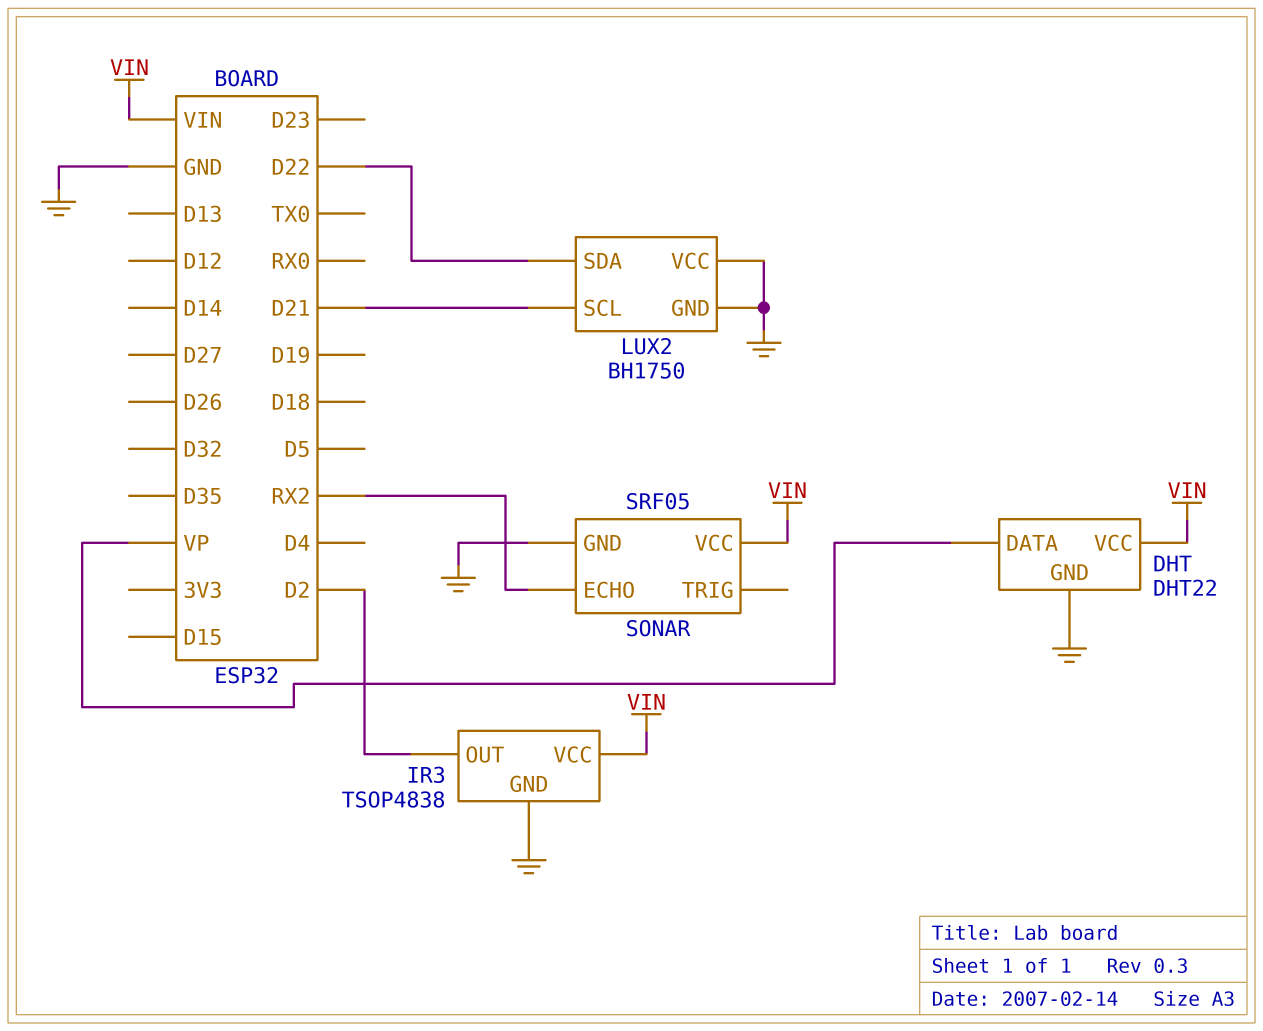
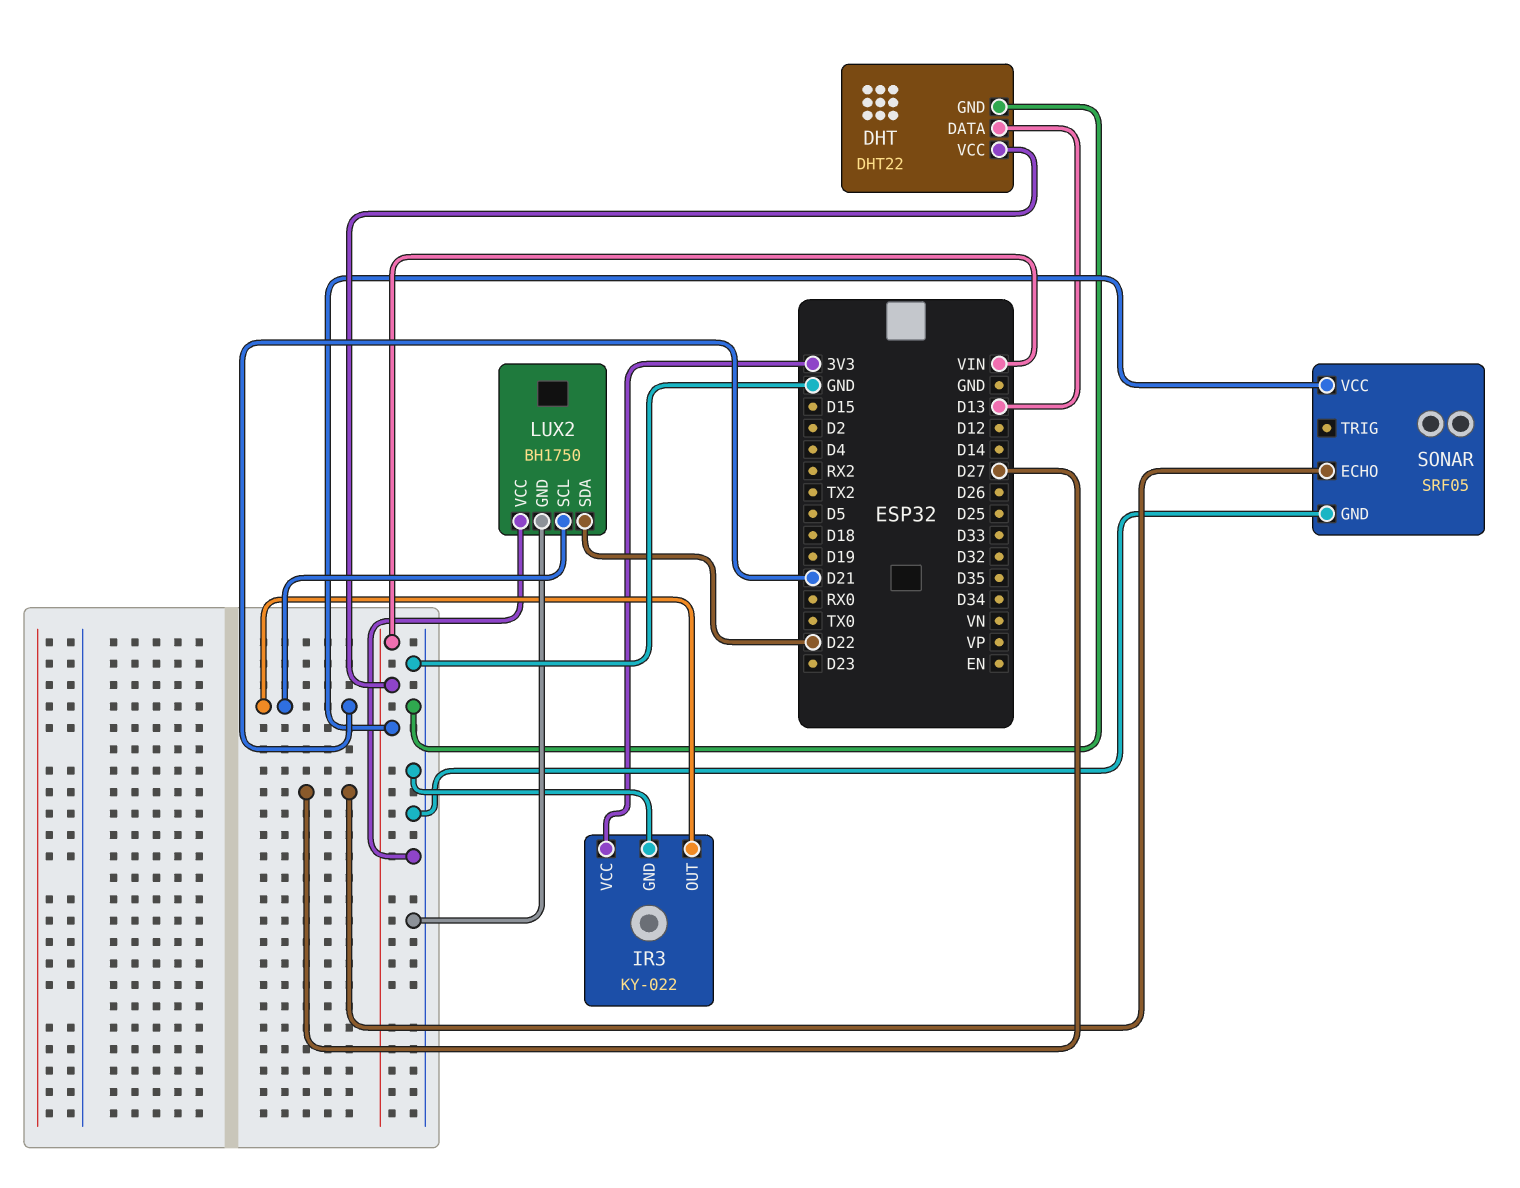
DHT pin DATA: VP -> D13
IR3: TSOP4838 -> KY-022
IR3 pin OUT: D2 -> D21
IR3 pin VCC: VIN -> 3V3
SONAR pin ECHO: RX2 -> D27

